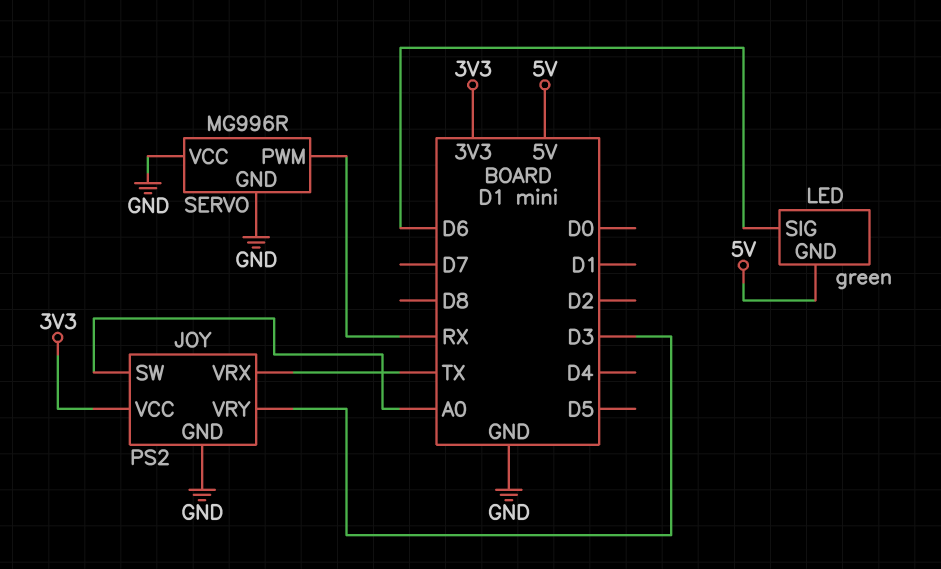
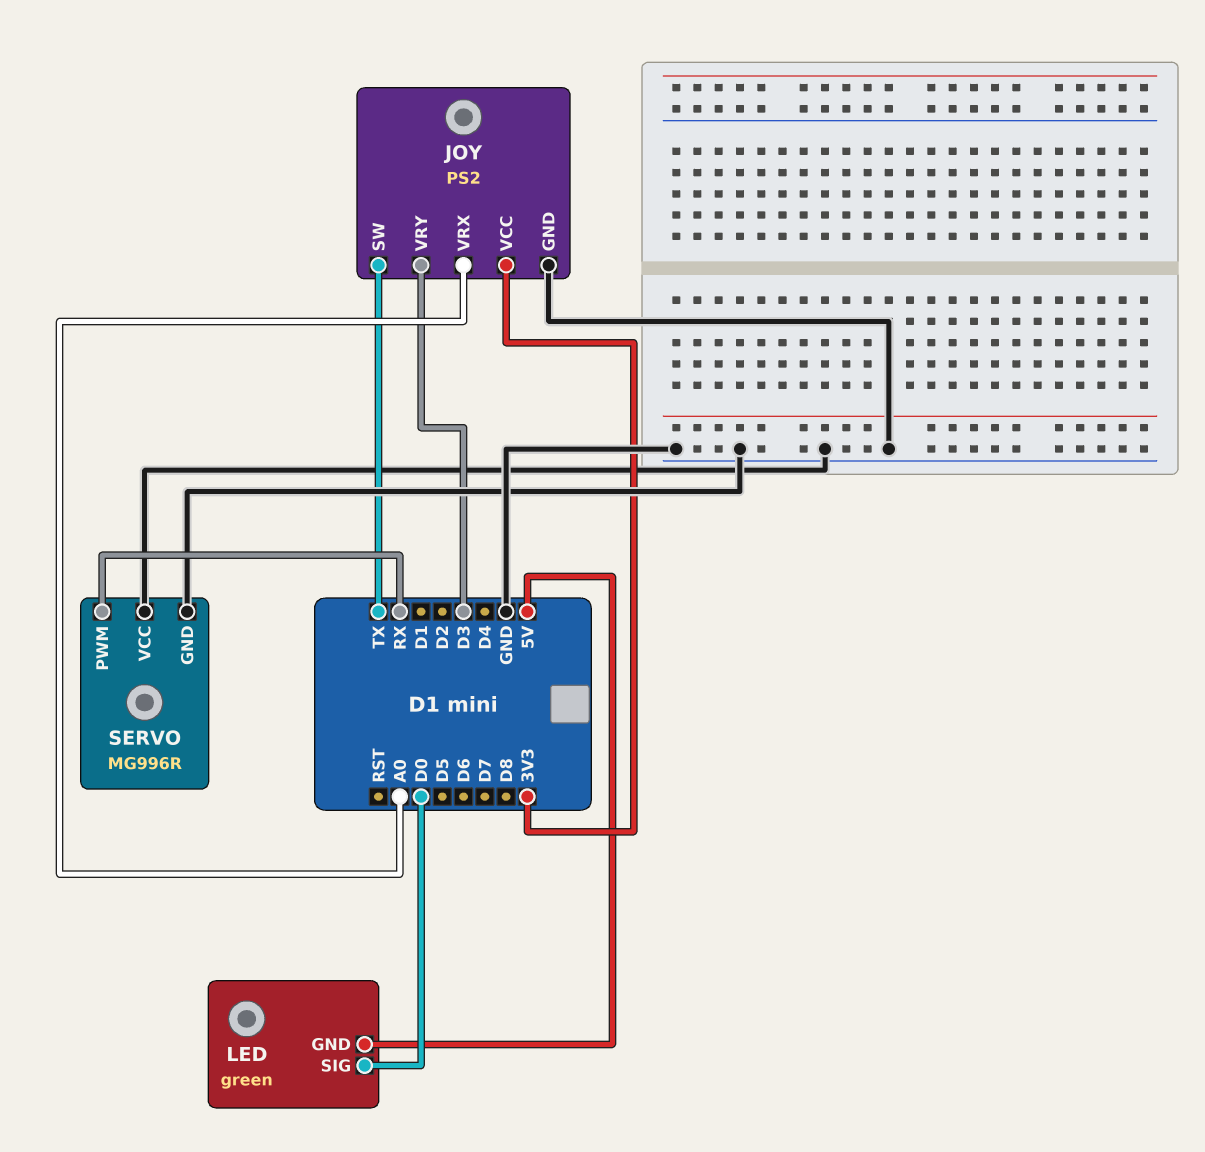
JOY pin SW: A0 -> TX
JOY pin VRX: TX -> A0
LED pin SIG: D6 -> D0

